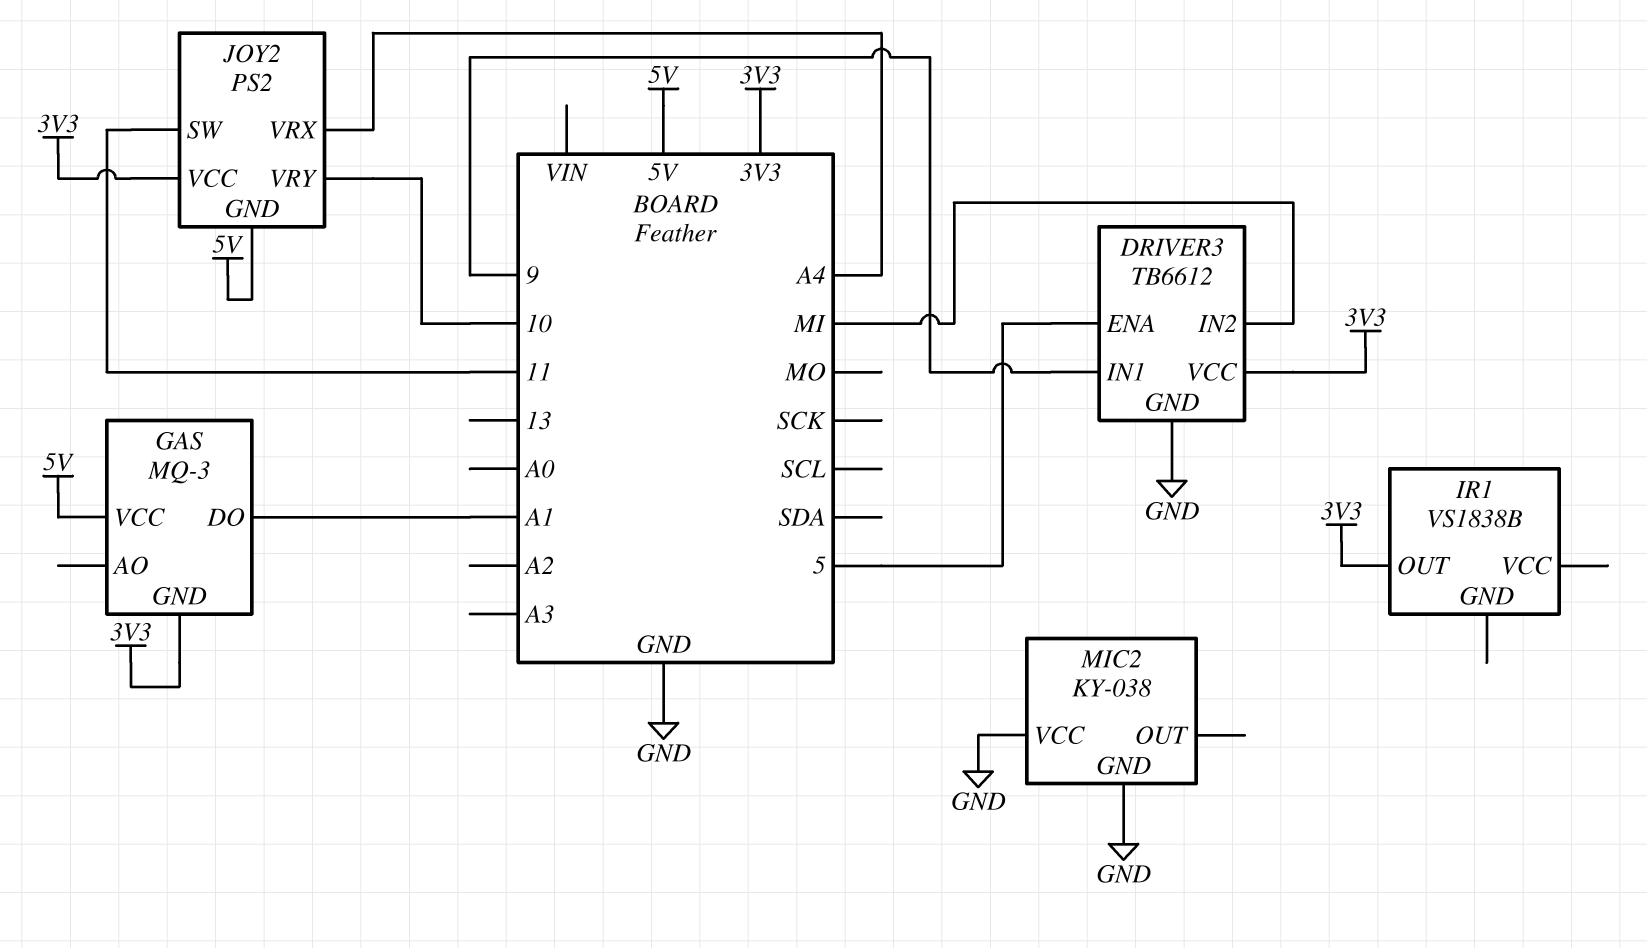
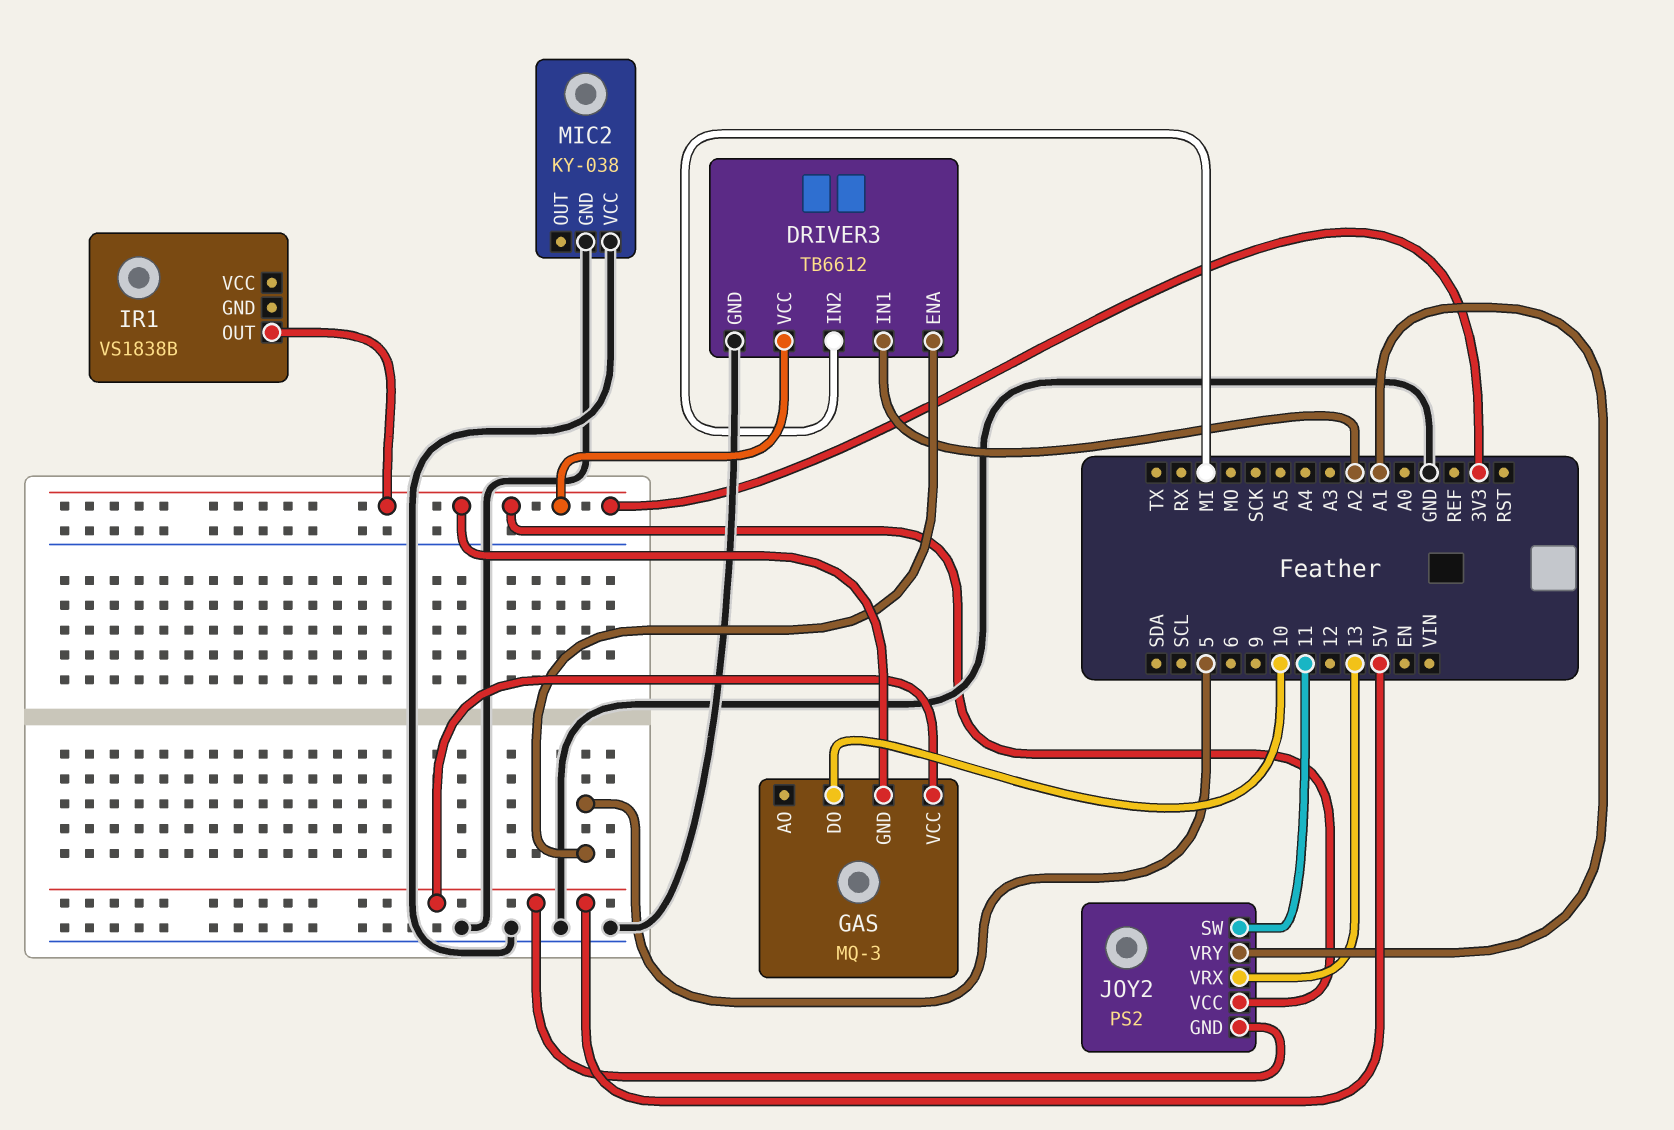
DRIVER3 pin IN1: 9 -> A2
GAS pin DO: A1 -> 10
JOY2 pin VRX: A4 -> 13
JOY2 pin VRY: 10 -> A1

